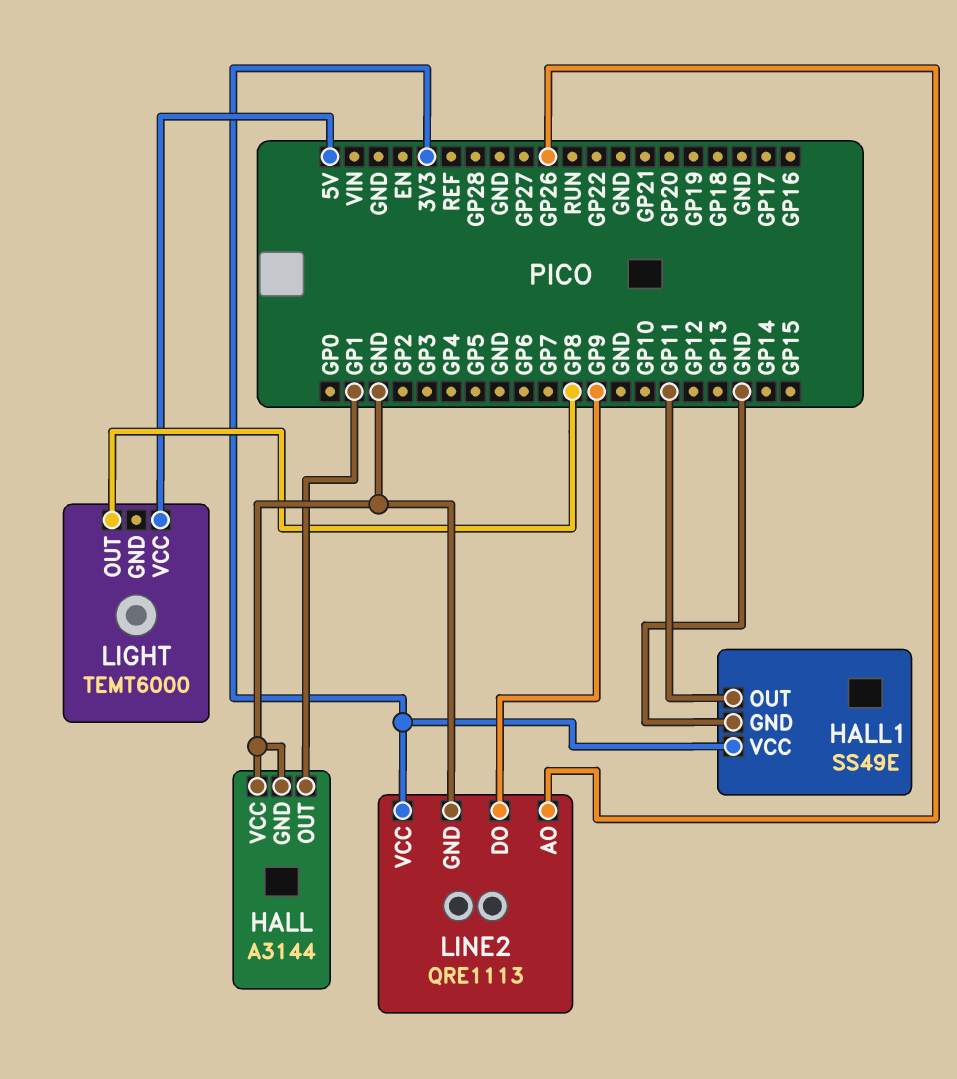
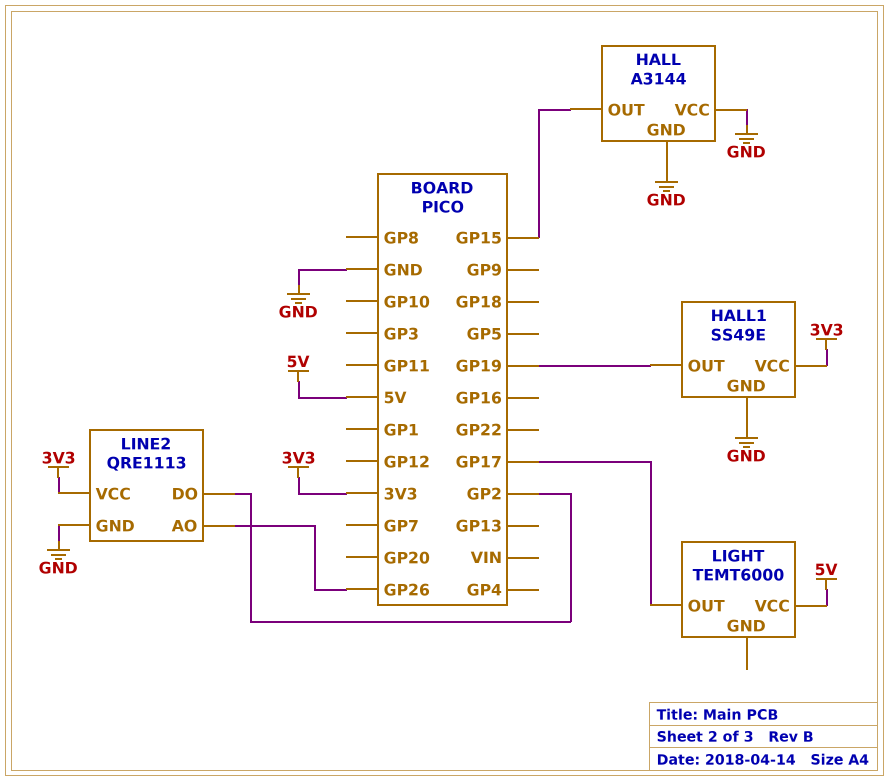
HALL pin OUT: GP1 -> GP15
HALL1 pin OUT: GP11 -> GP19
LIGHT pin OUT: GP8 -> GP17
LINE2 pin DO: GP9 -> GP2

